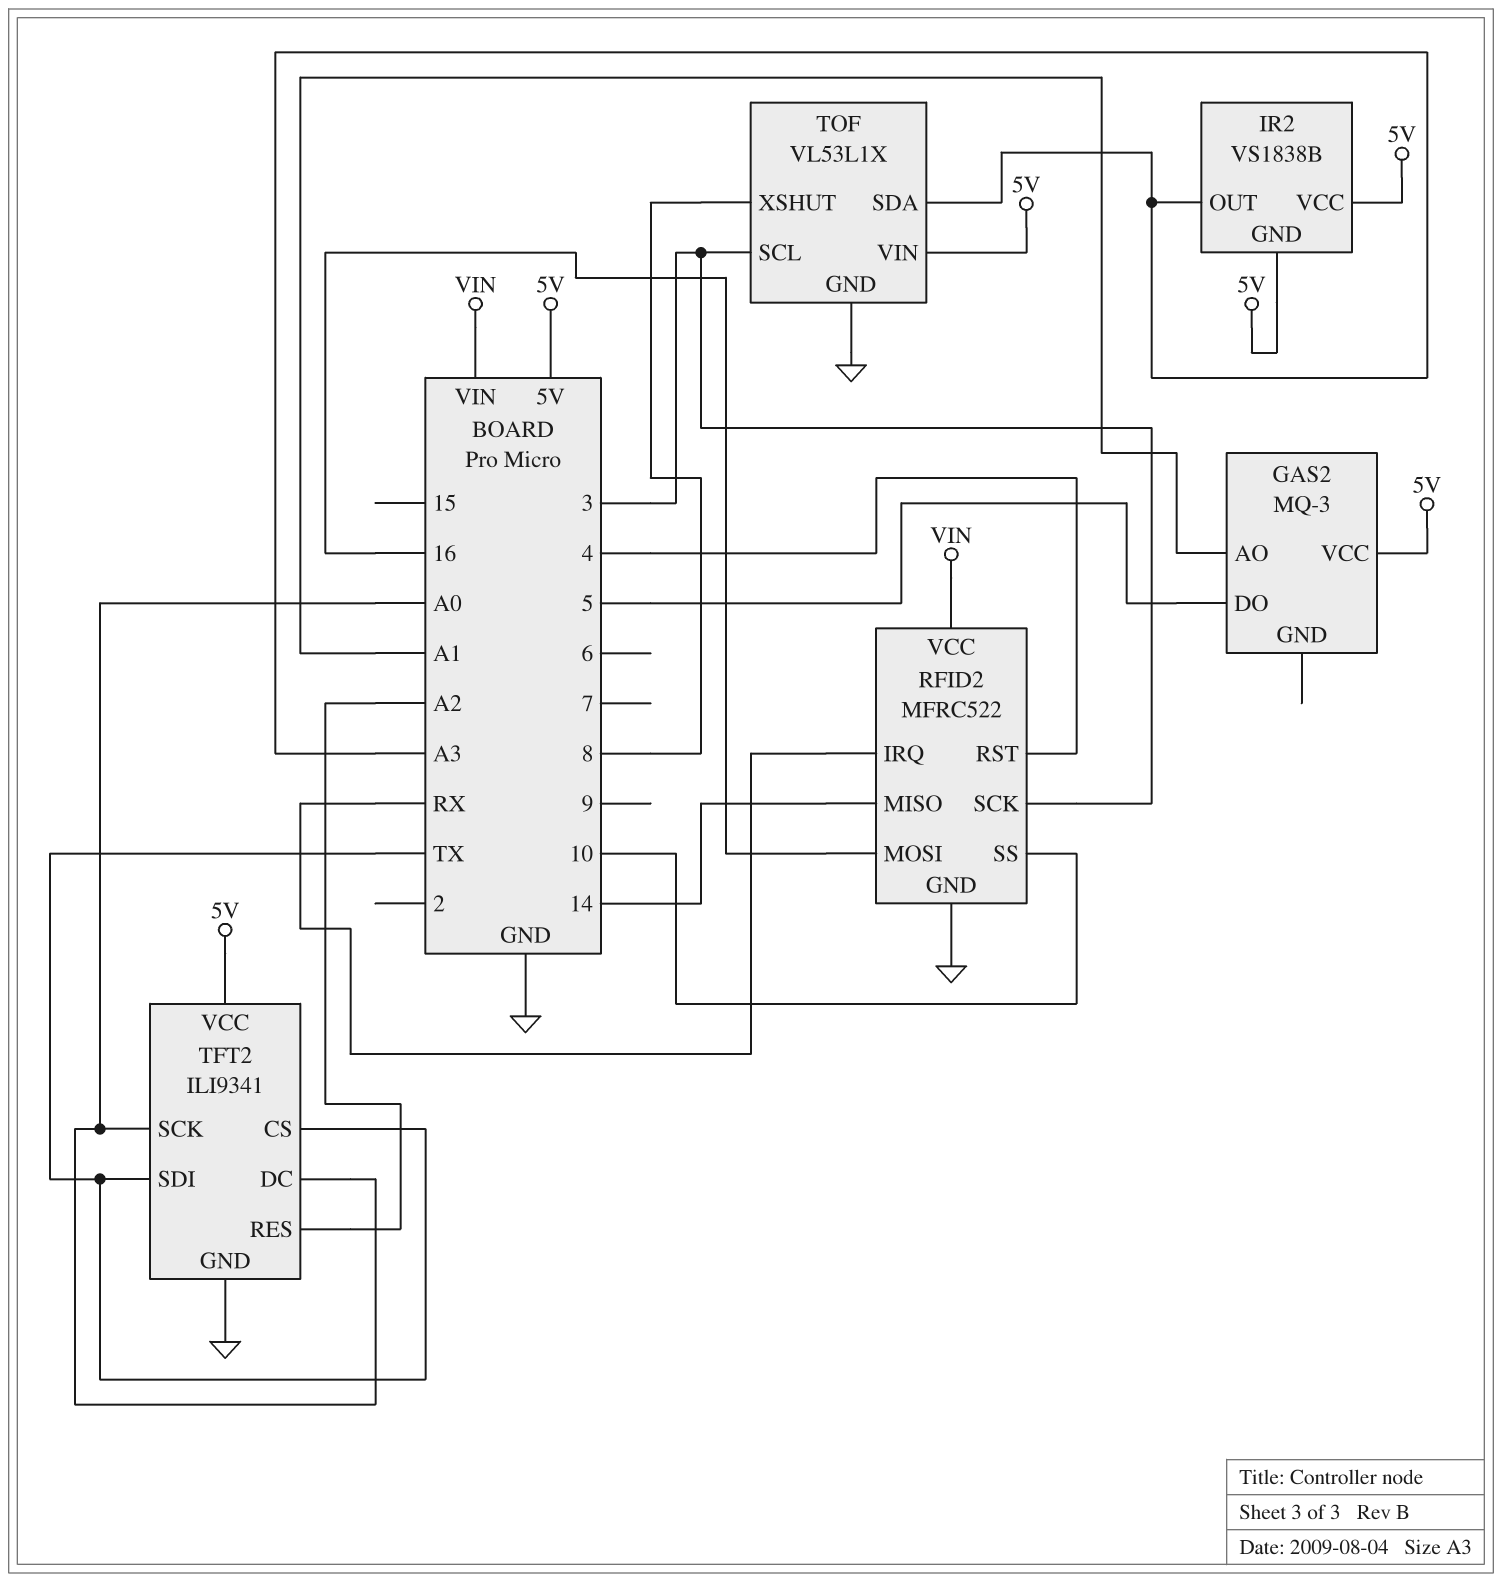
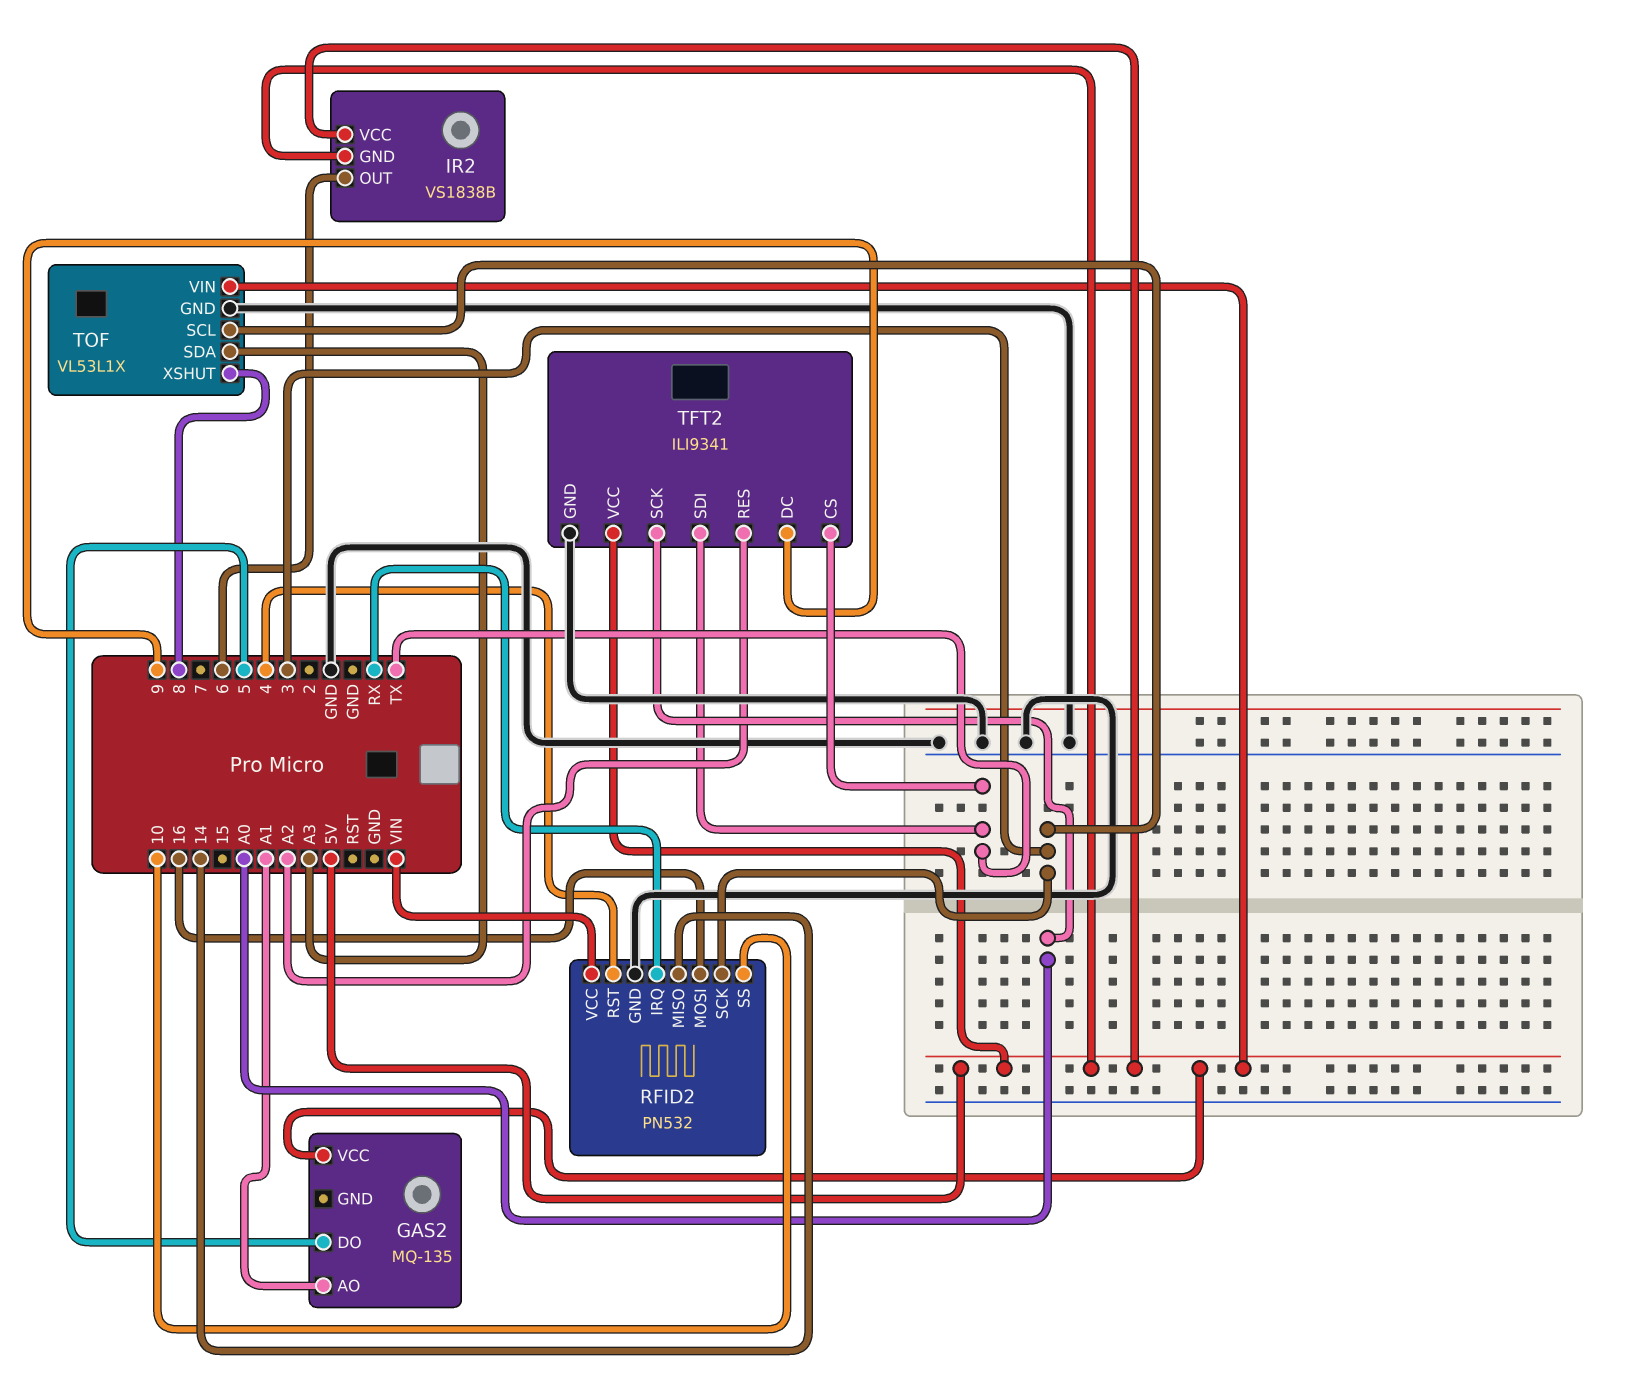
GAS2: MQ-3 -> MQ-135
IR2 pin OUT: A3 -> 6
RFID2: MFRC522 -> PN532
TFT2 pin DC: A0 -> 9

